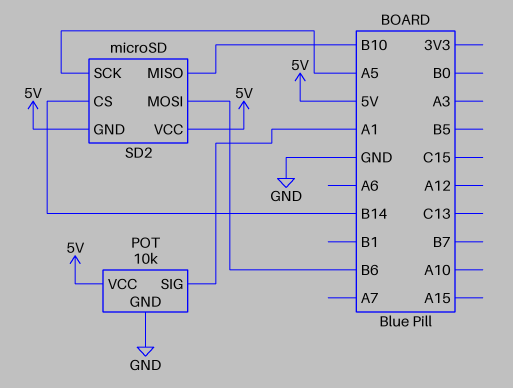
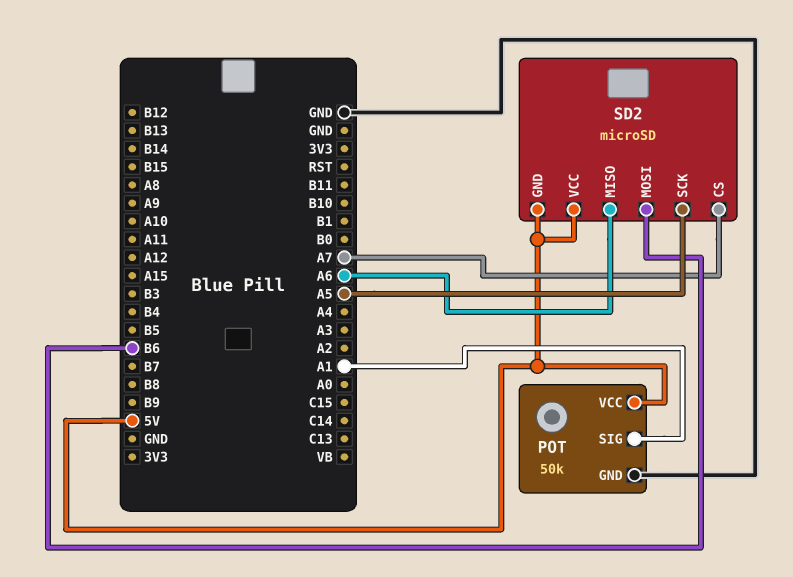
POT: 10k -> 50k
SD2 pin CS: B14 -> A7
SD2 pin MISO: B10 -> A6

